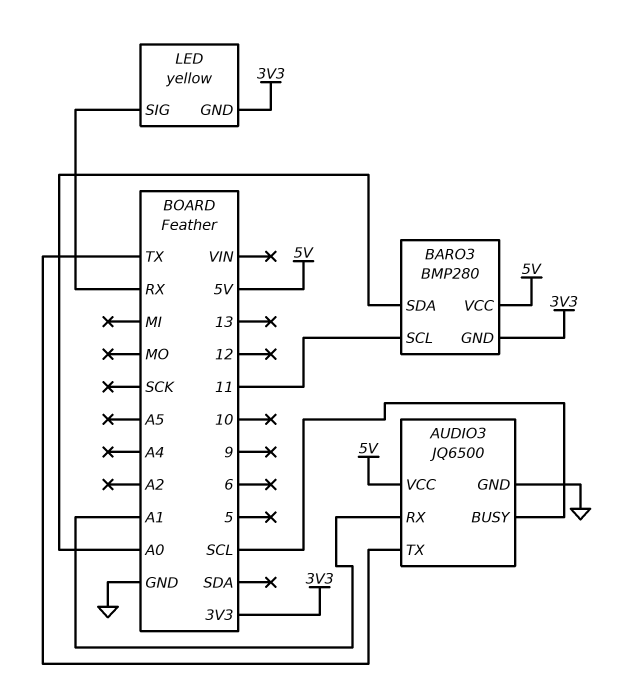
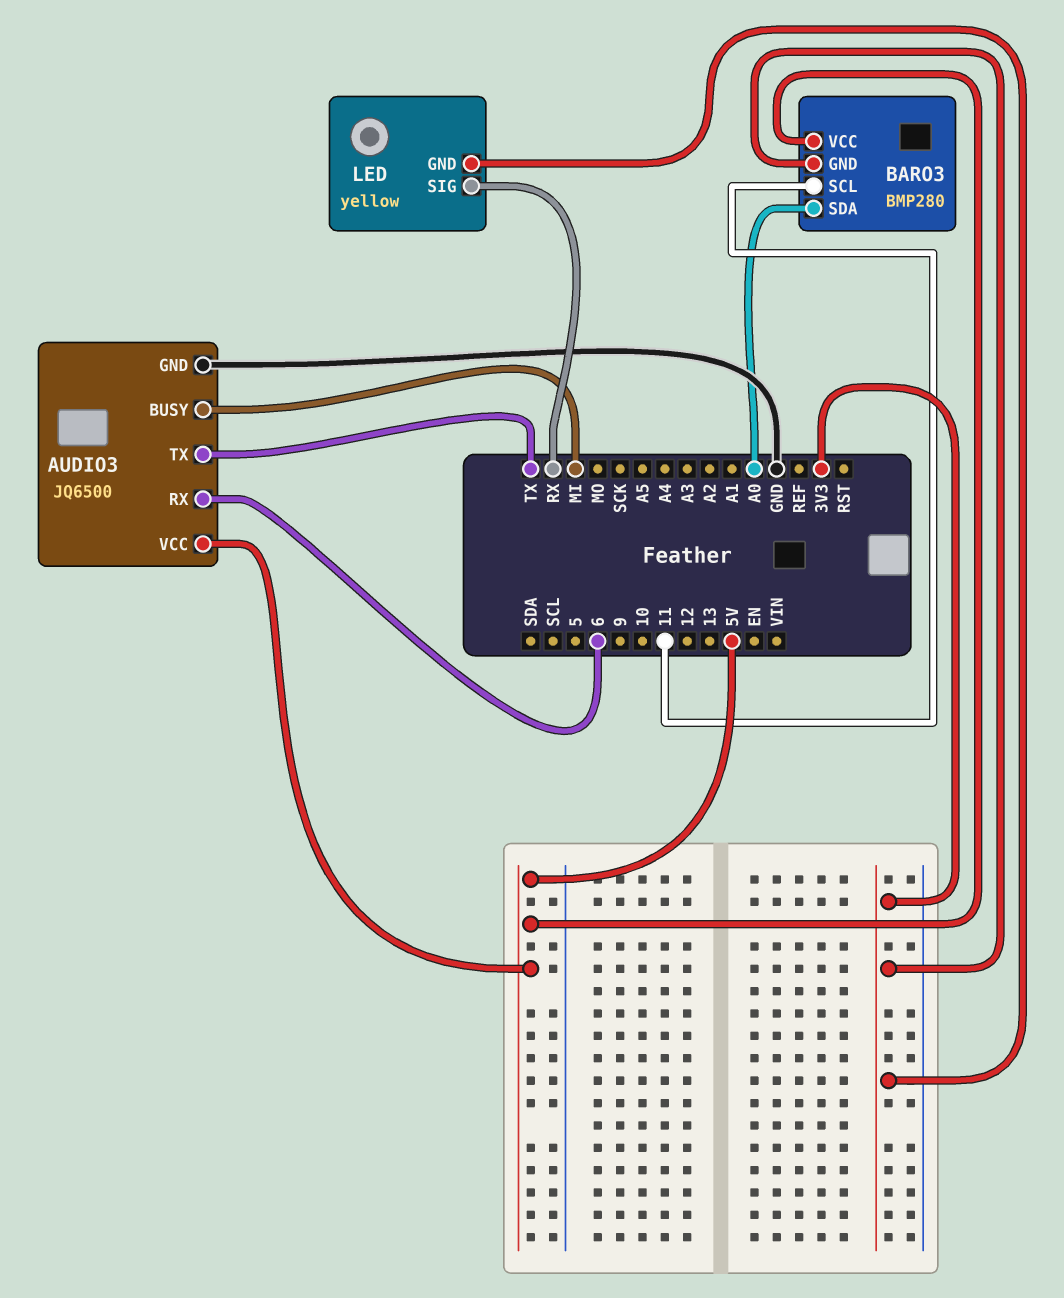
AUDIO3 pin BUSY: SCL -> MI
AUDIO3 pin RX: A1 -> 6

